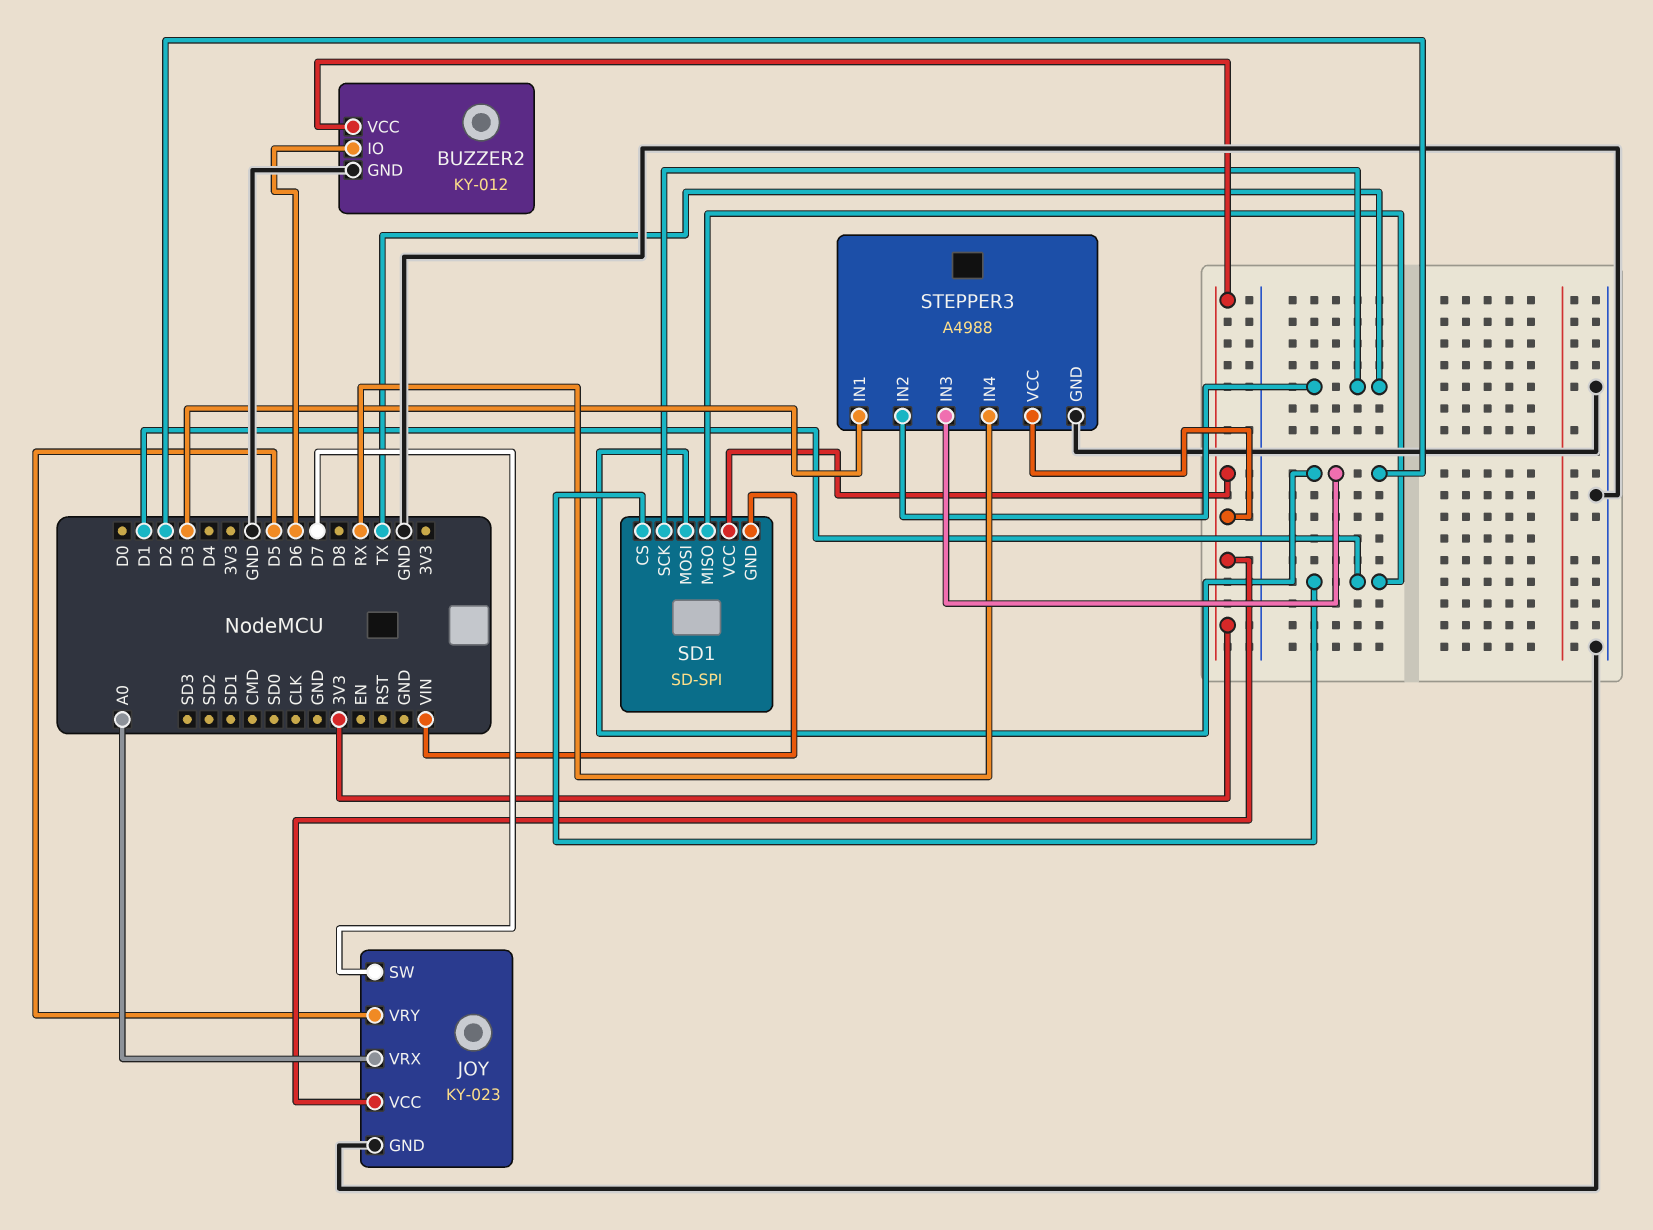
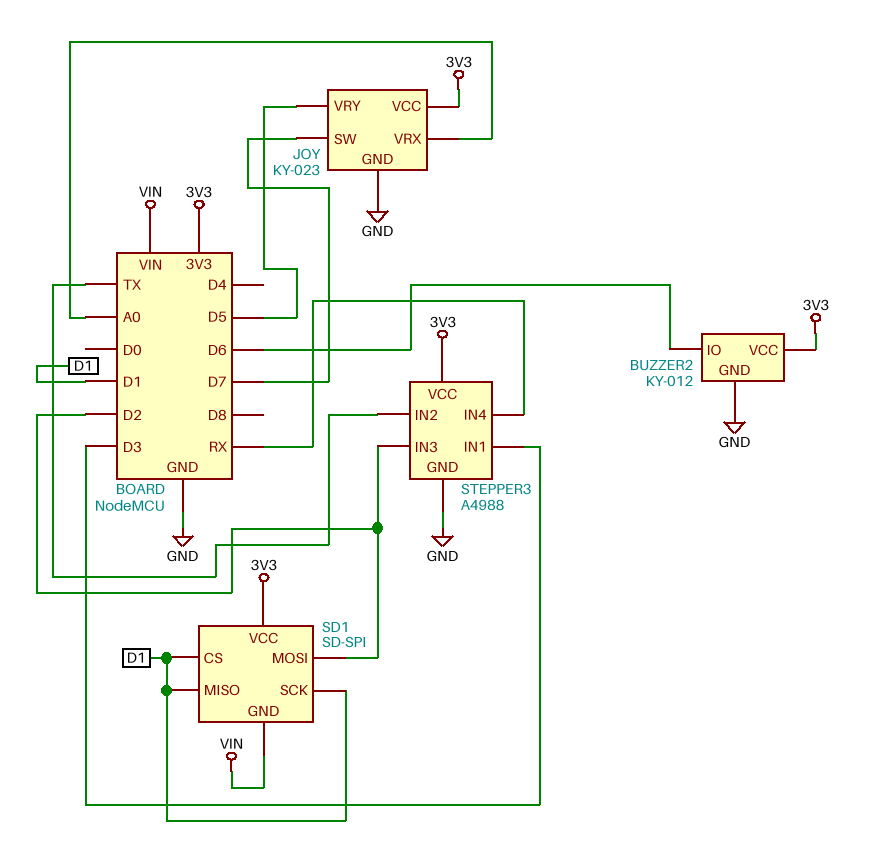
SD1 pin SCK: TX -> D1

